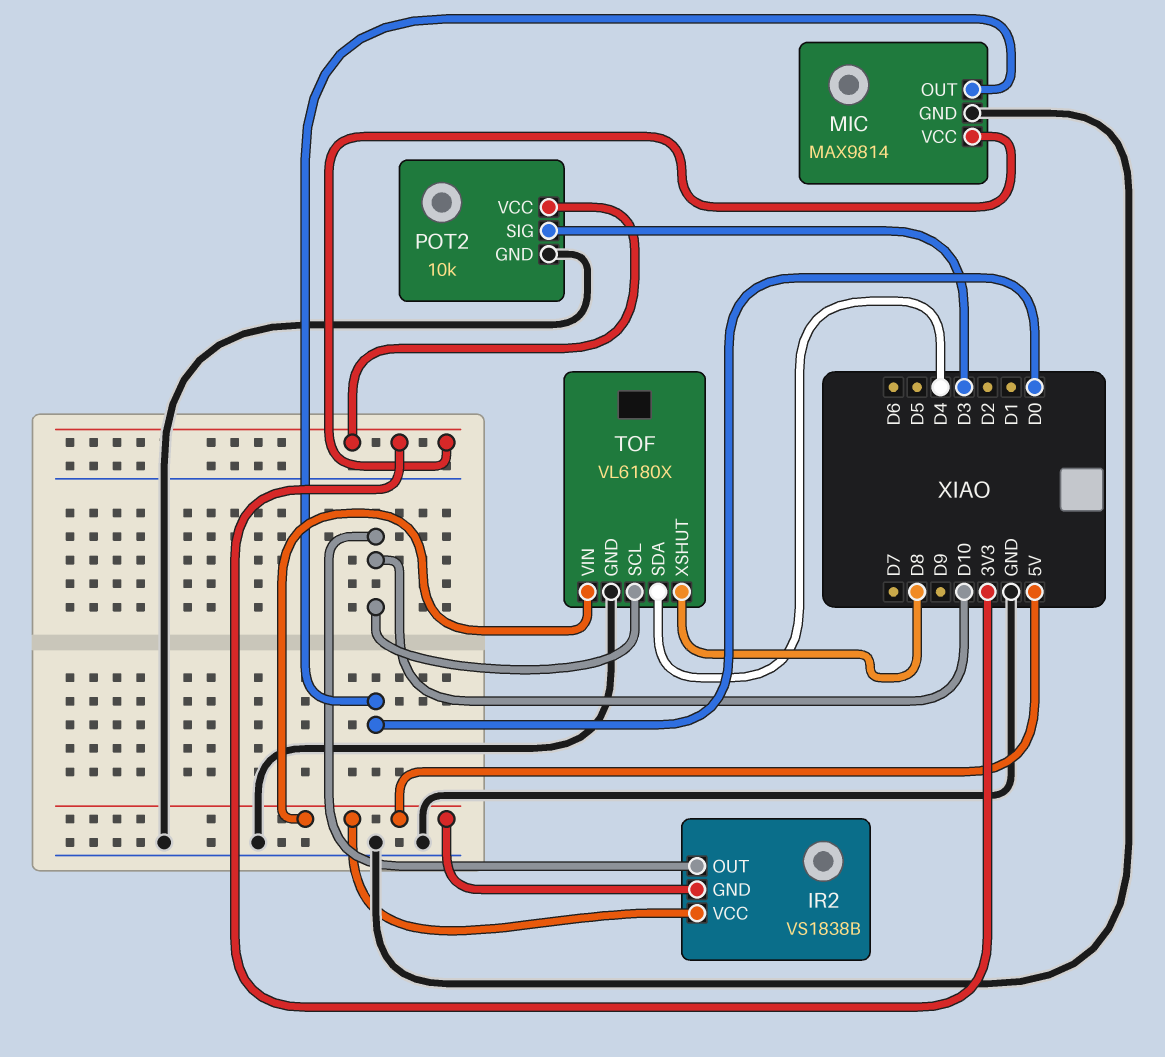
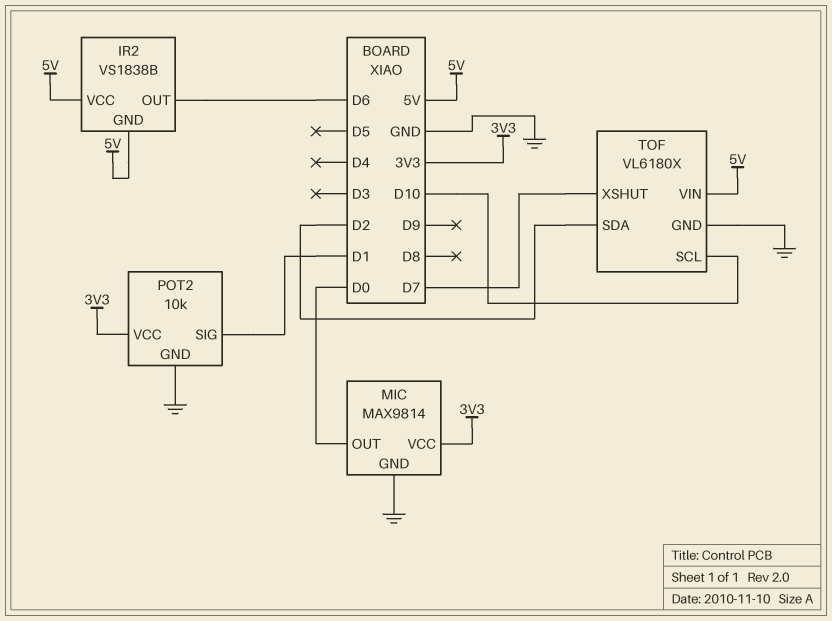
IR2 pin OUT: D10 -> D6
POT2 pin SIG: D3 -> D1
TOF pin SDA: D4 -> D2
TOF pin XSHUT: D8 -> D7

